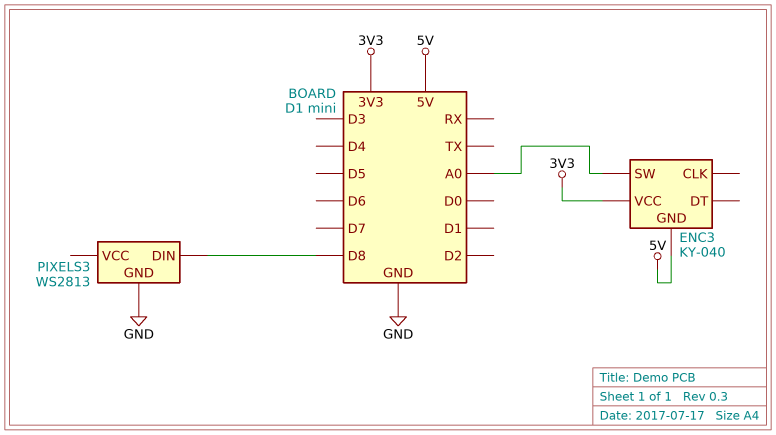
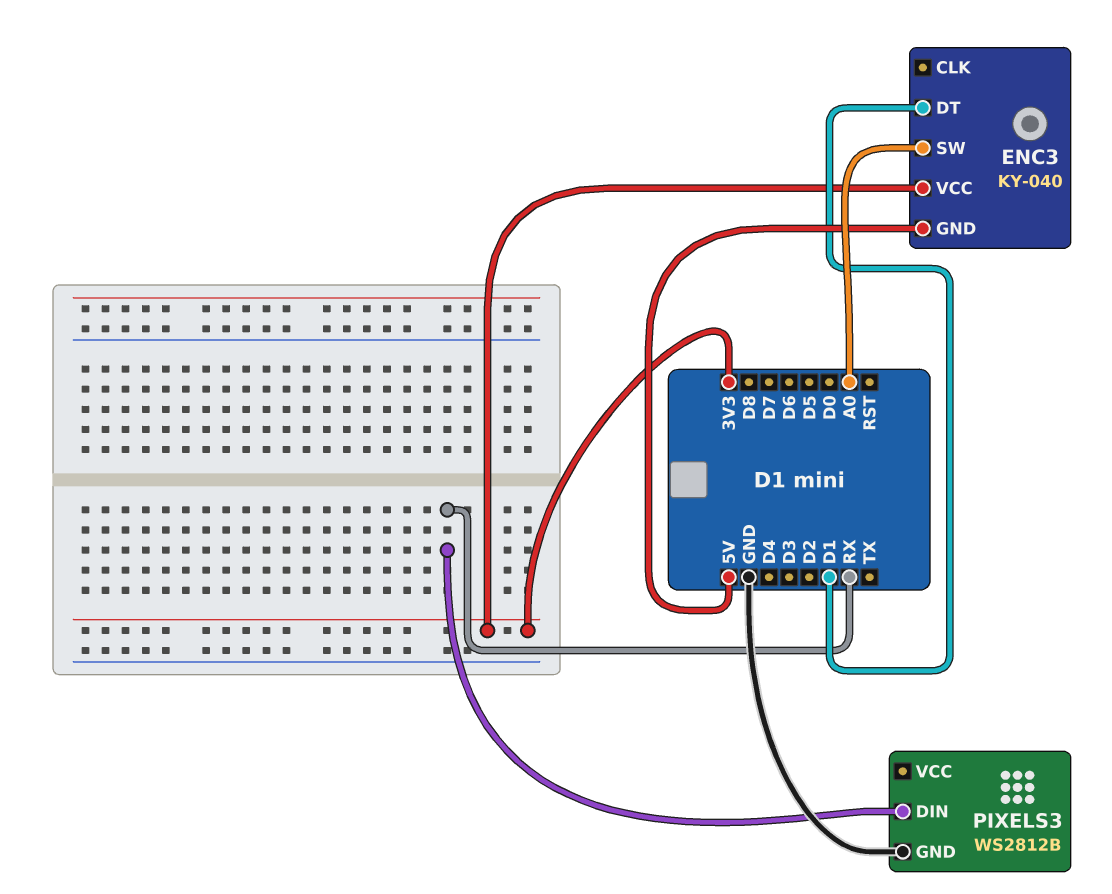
ENC3 pin DT: none -> D1
PIXELS3: WS2813 -> WS2812B
PIXELS3 pin DIN: D8 -> RX

